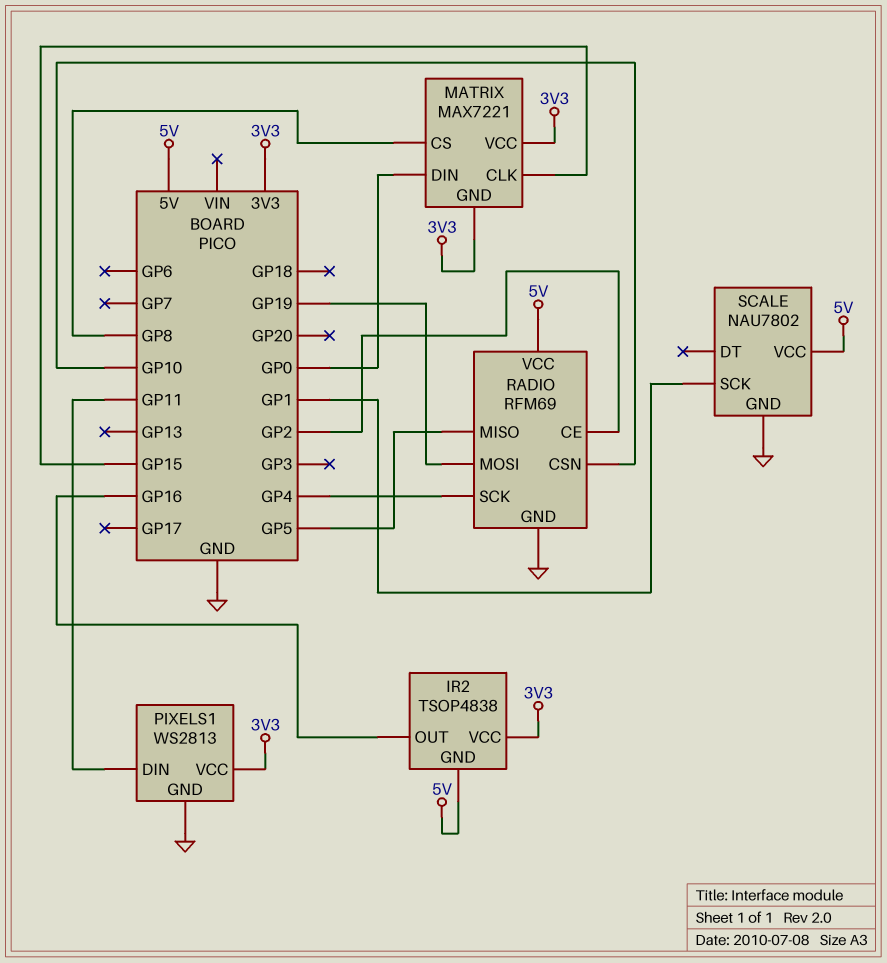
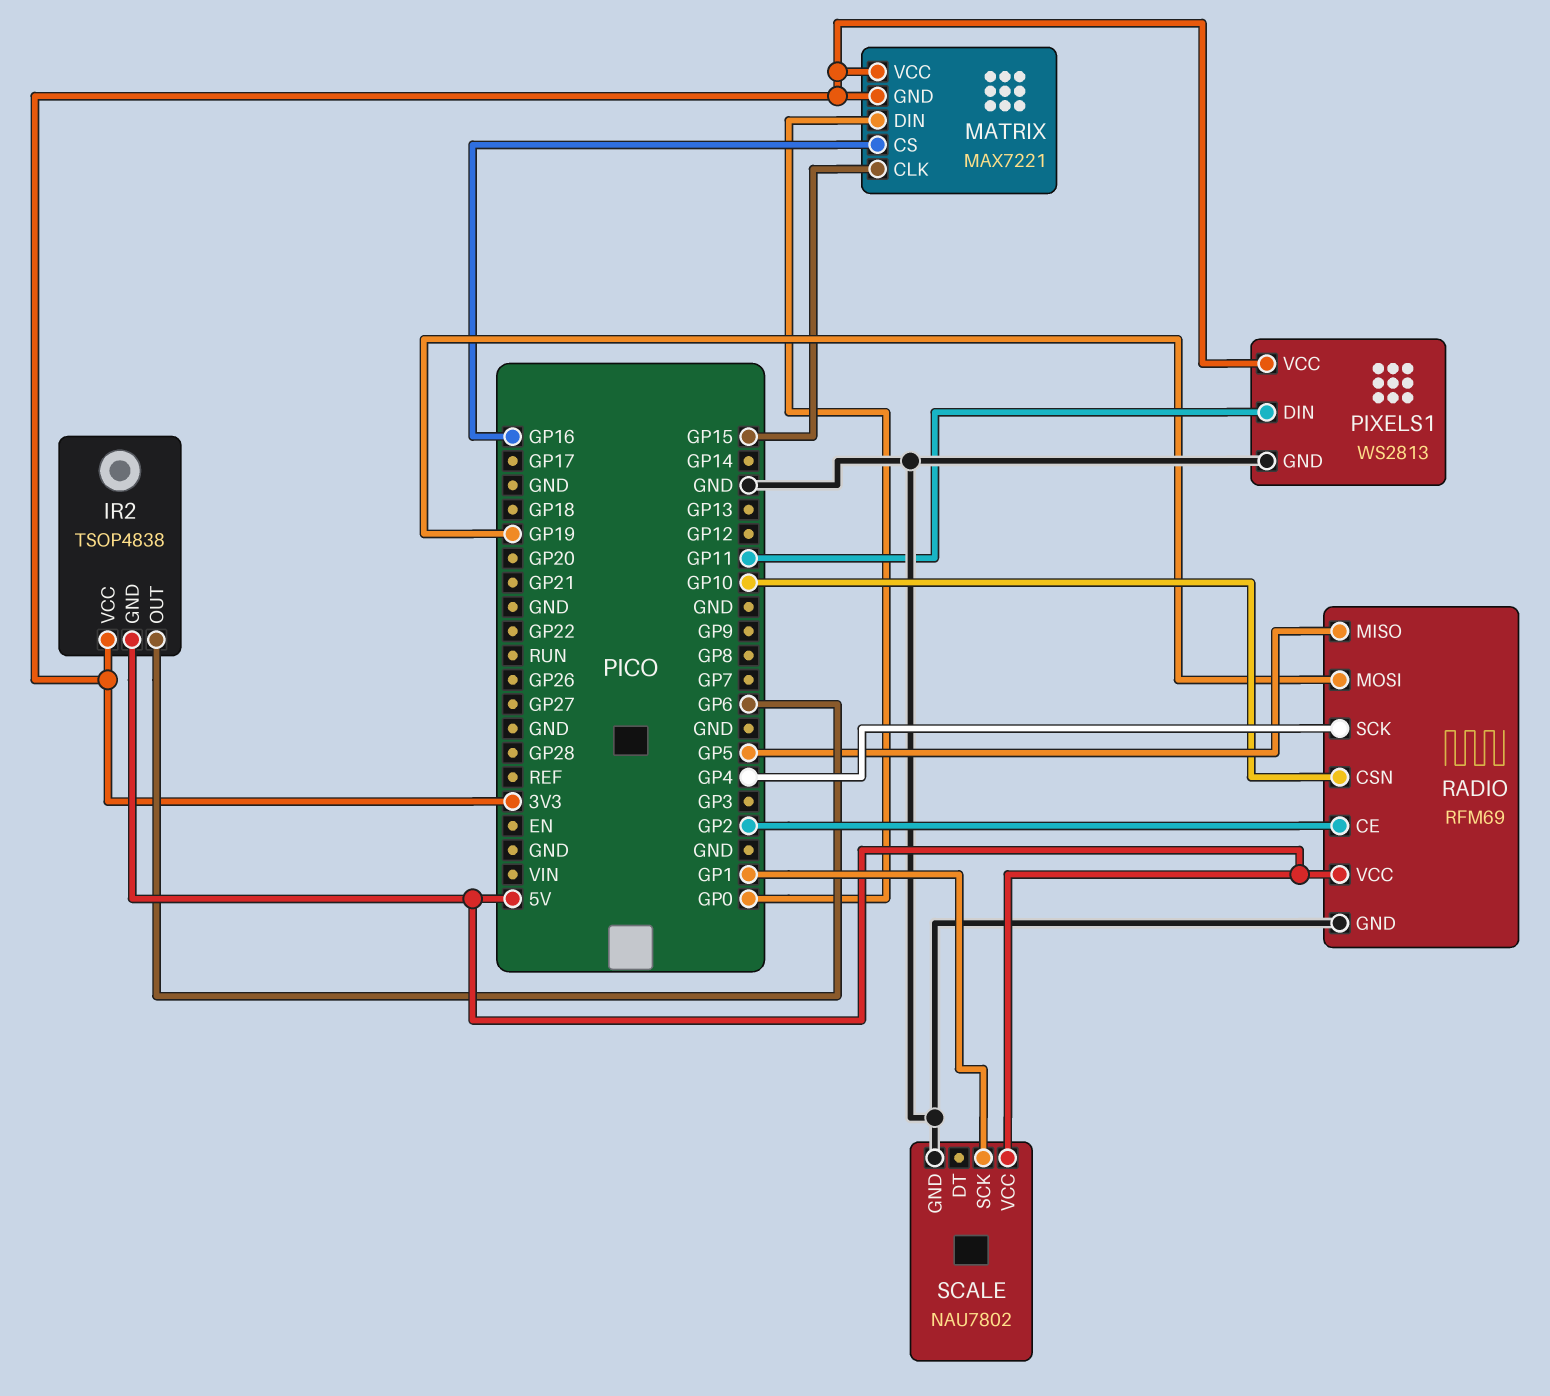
IR2 pin OUT: GP16 -> GP6
MATRIX pin CS: GP8 -> GP16

